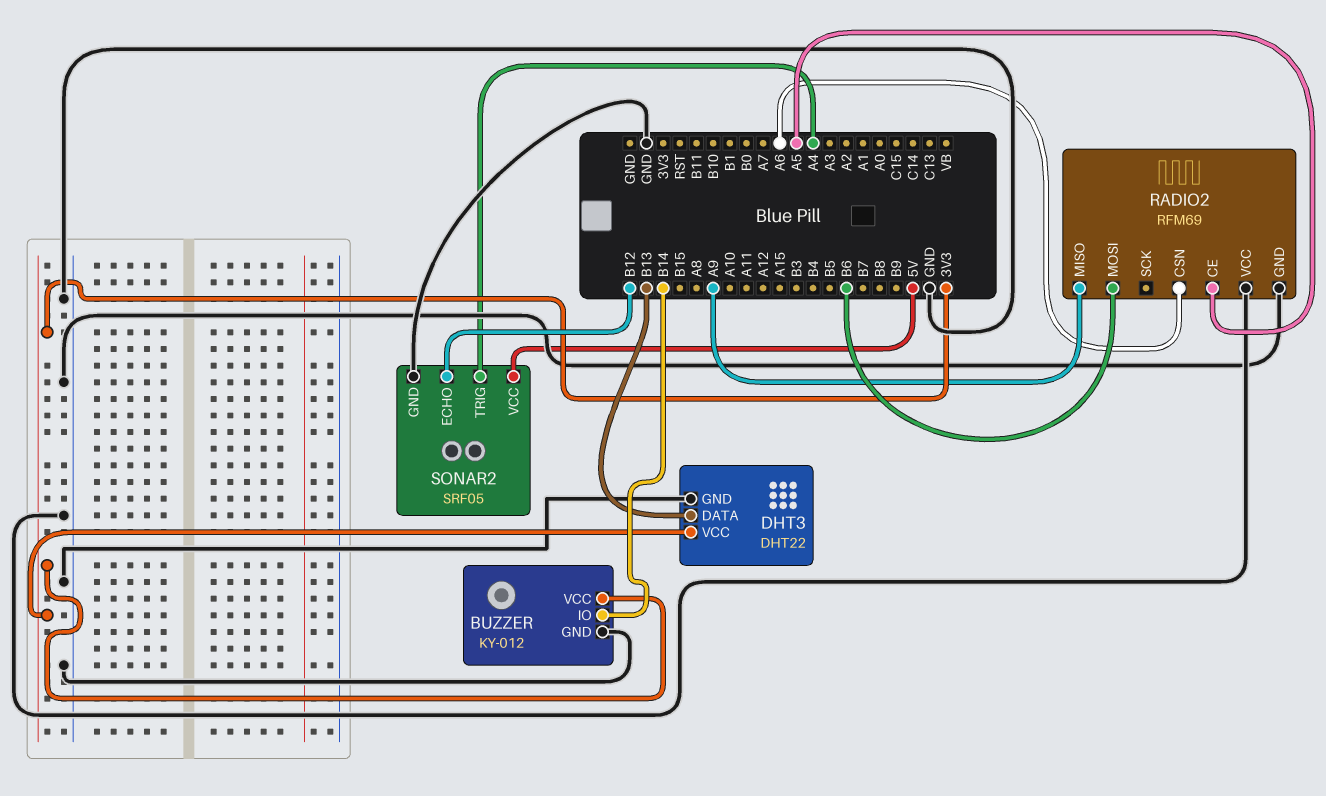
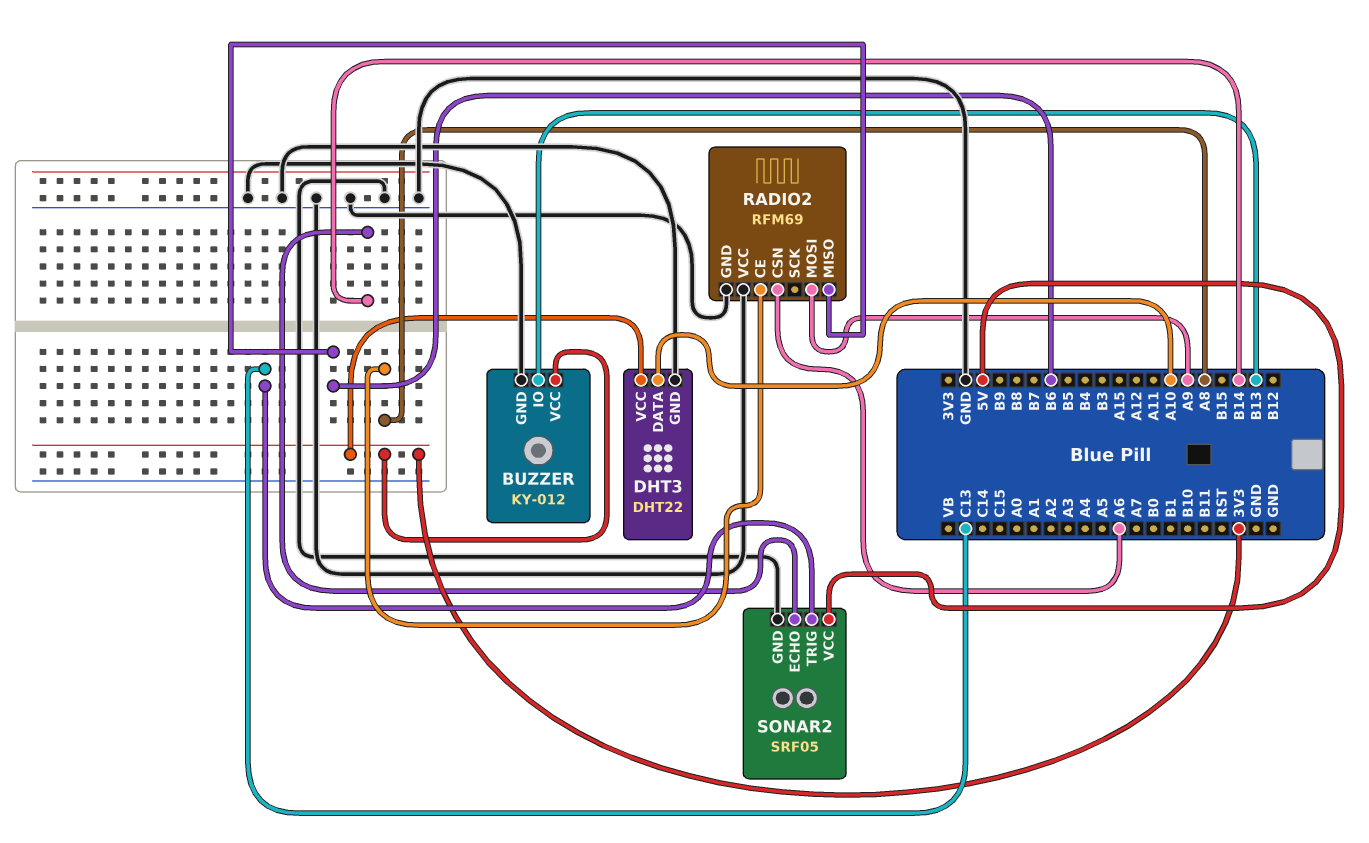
BUZZER pin IO: B14 -> B13
DHT3 pin DATA: B13 -> A10
RADIO2 pin CE: A5 -> A8
RADIO2 pin MISO: A9 -> B6
RADIO2 pin MOSI: B6 -> A9
SONAR2 pin ECHO: B12 -> B14
SONAR2 pin TRIG: A4 -> C13

